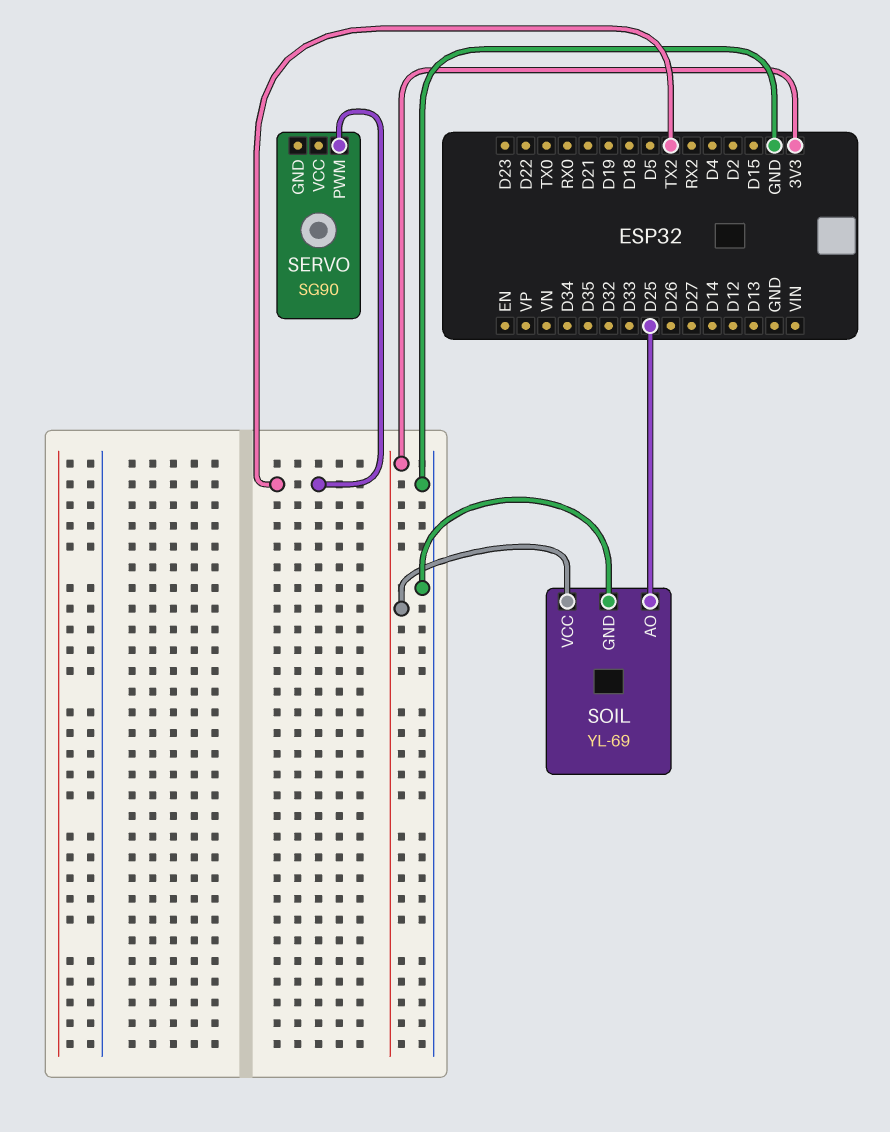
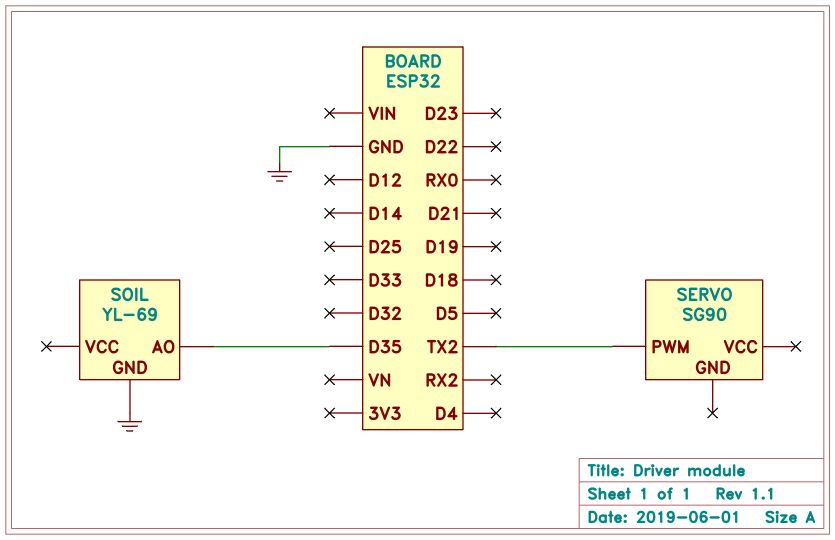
SOIL pin AO: D25 -> D35
SOIL pin VCC: 3V3 -> none

